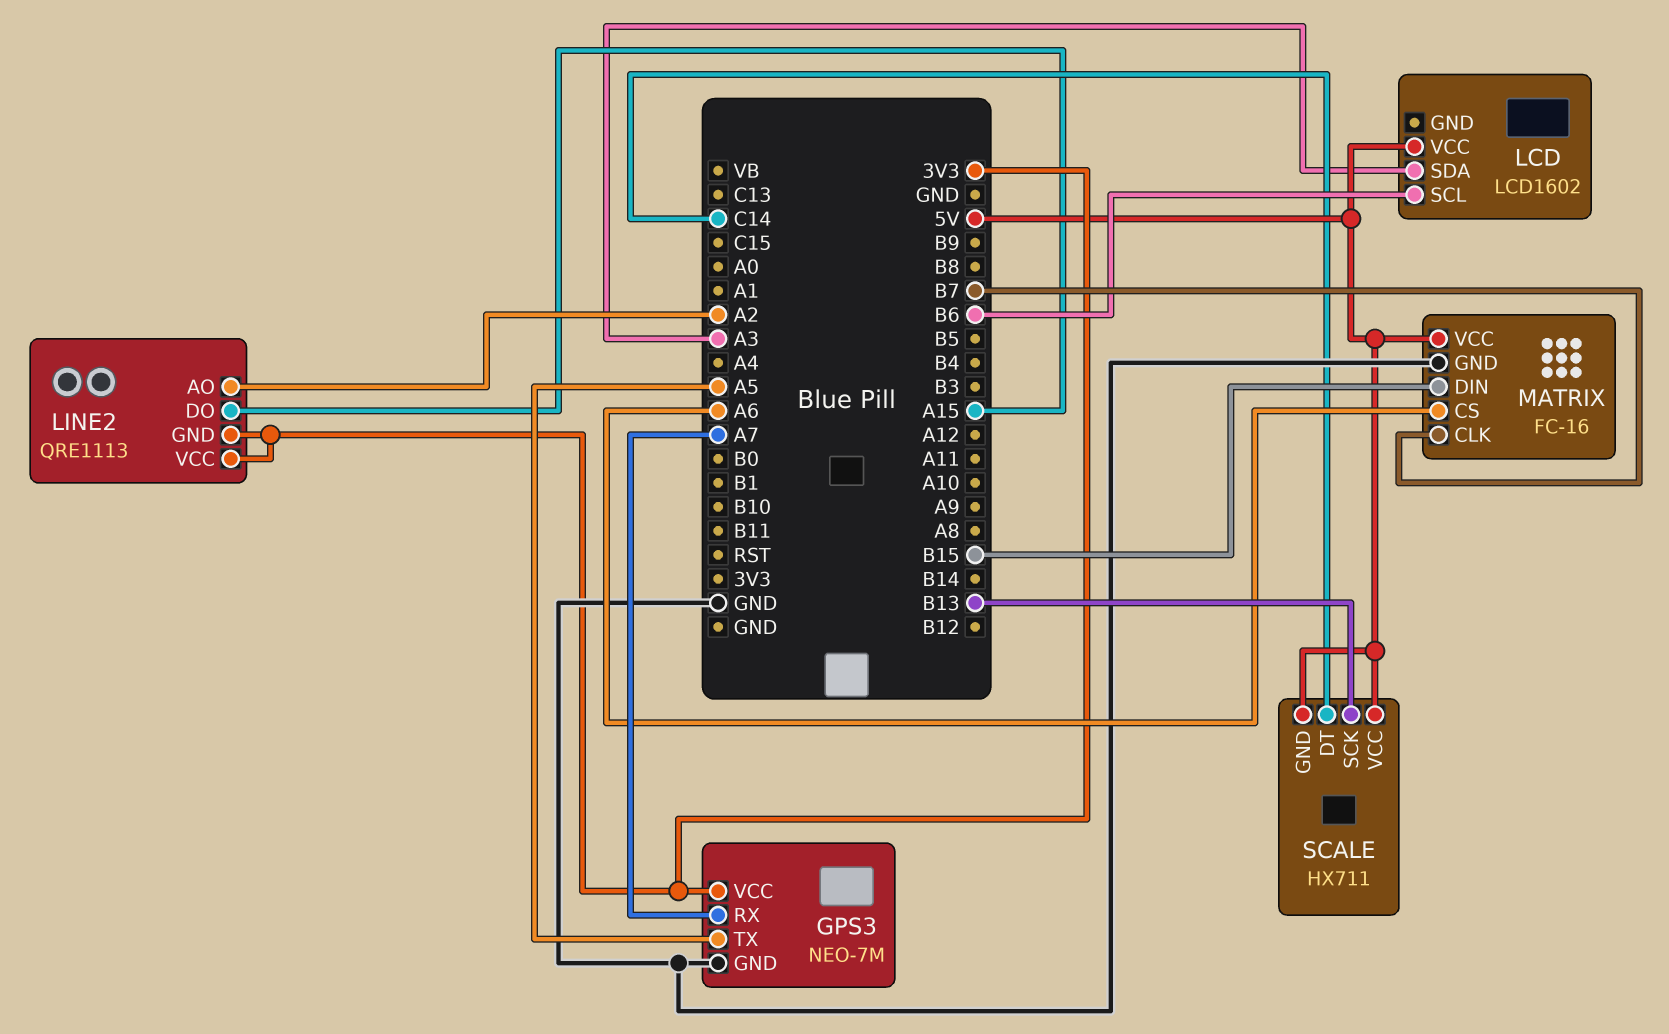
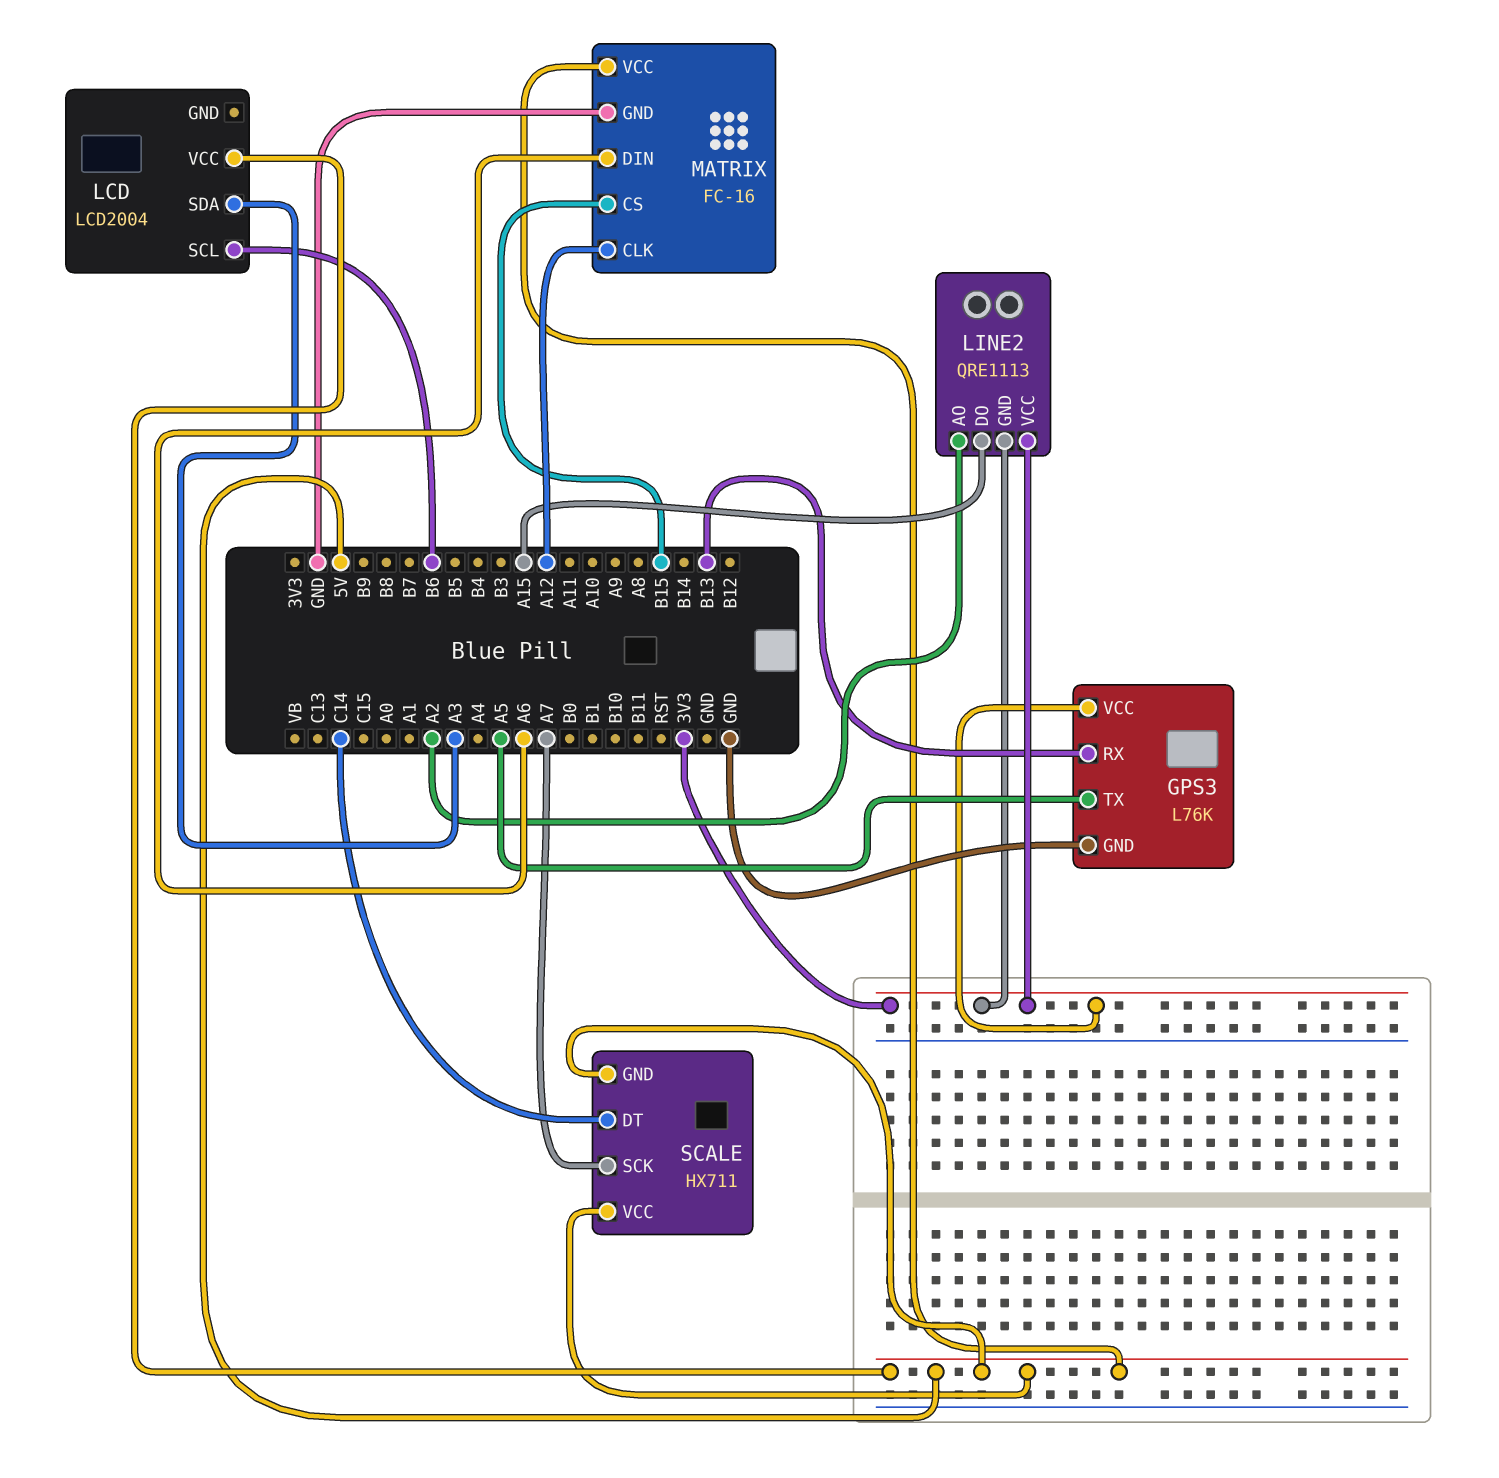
GPS3: NEO-7M -> L76K
GPS3 pin RX: A7 -> B13
LCD: LCD1602 -> LCD2004
MATRIX pin CLK: B7 -> A12
MATRIX pin CS: A6 -> B15
MATRIX pin DIN: B15 -> A6
SCALE pin SCK: B13 -> A7

